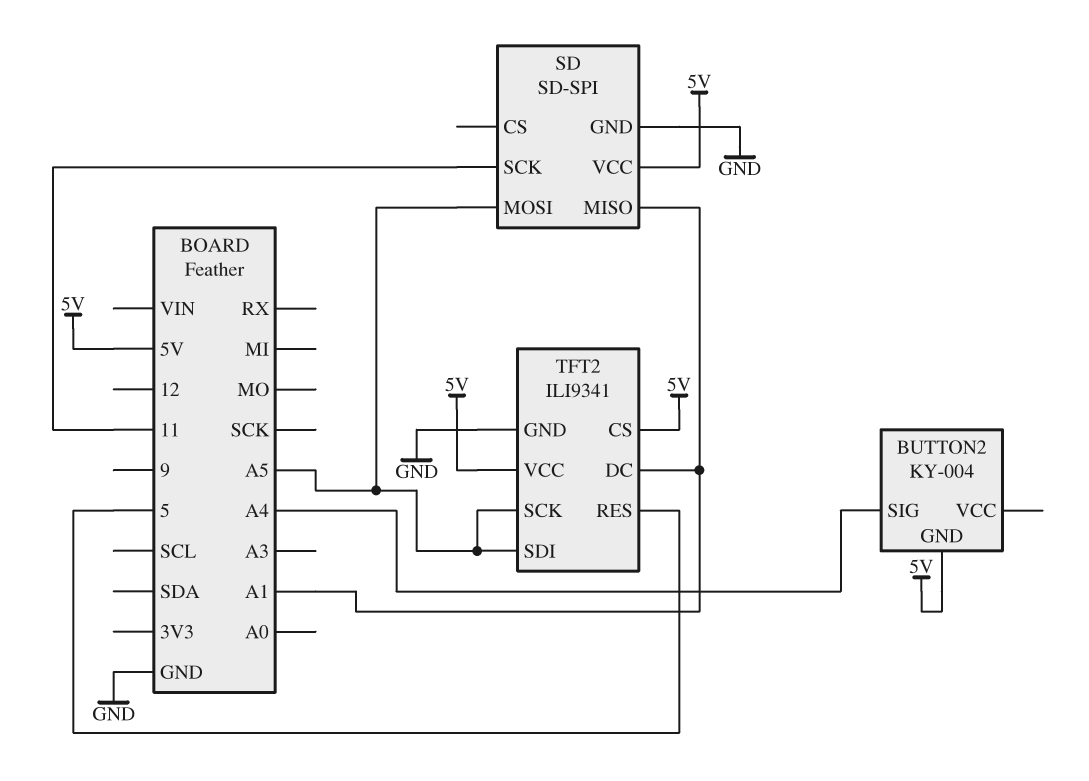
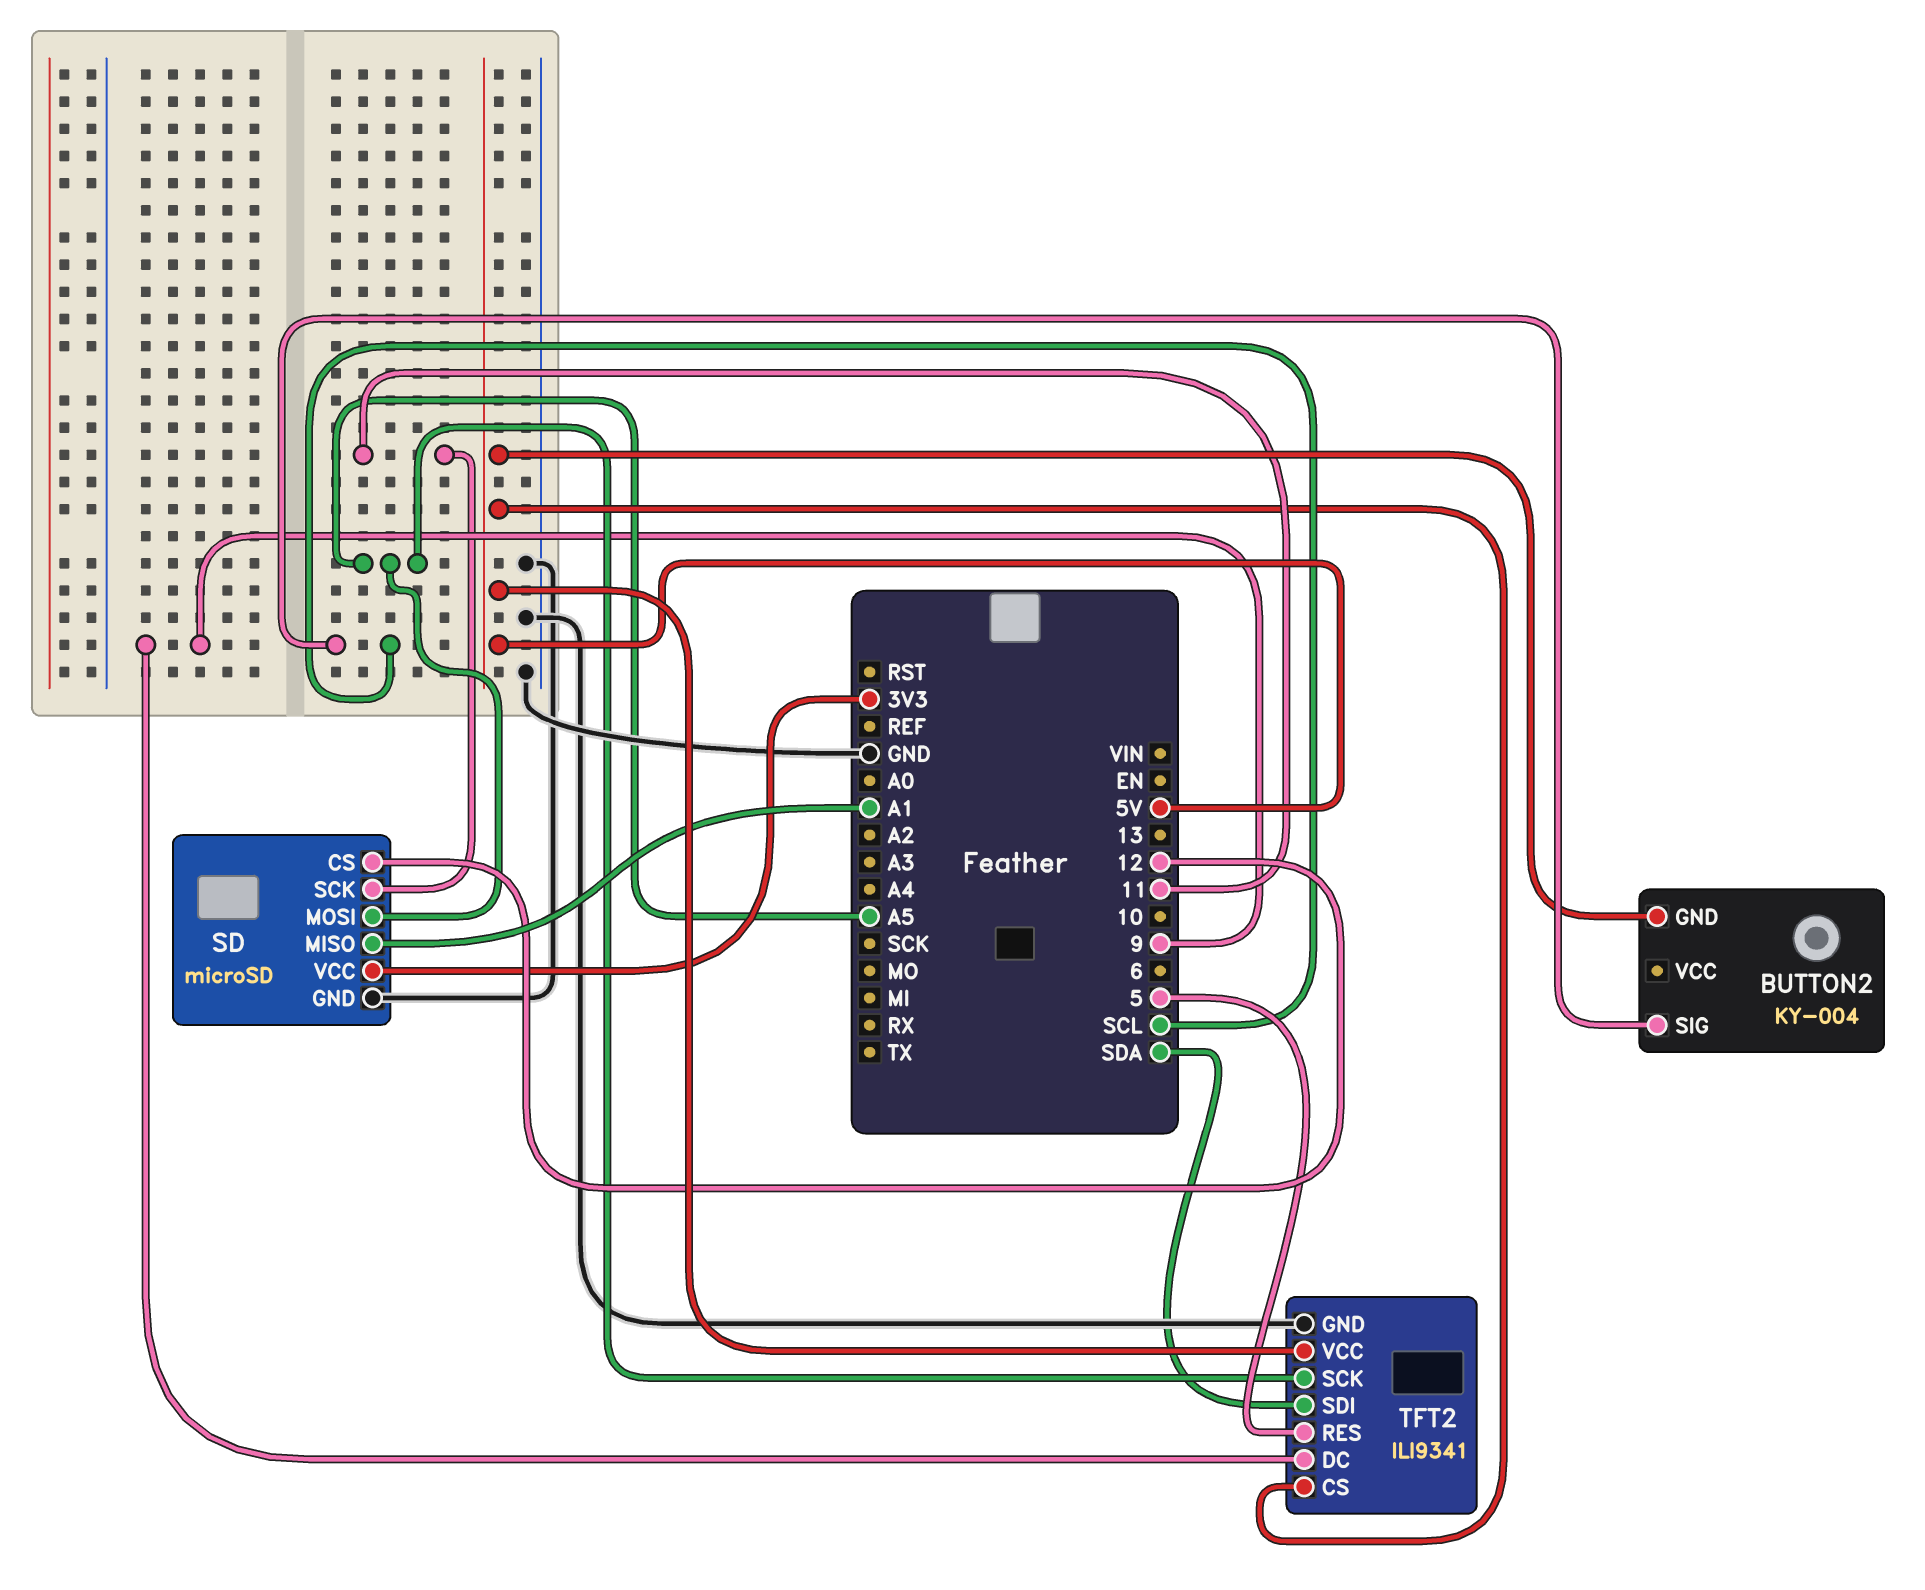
BUTTON2 pin SIG: A4 -> SCL
SD: SD-SPI -> microSD
SD pin CS: none -> 12
SD pin VCC: 5V -> 3V3
TFT2 pin DC: A1 -> 9
TFT2 pin SDI: A5 -> SDA

